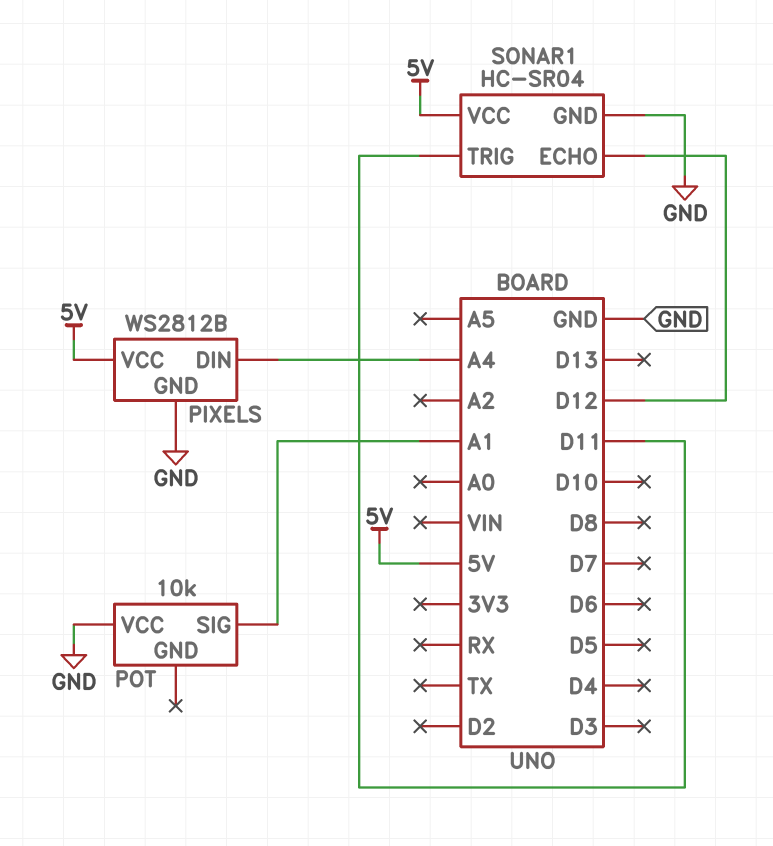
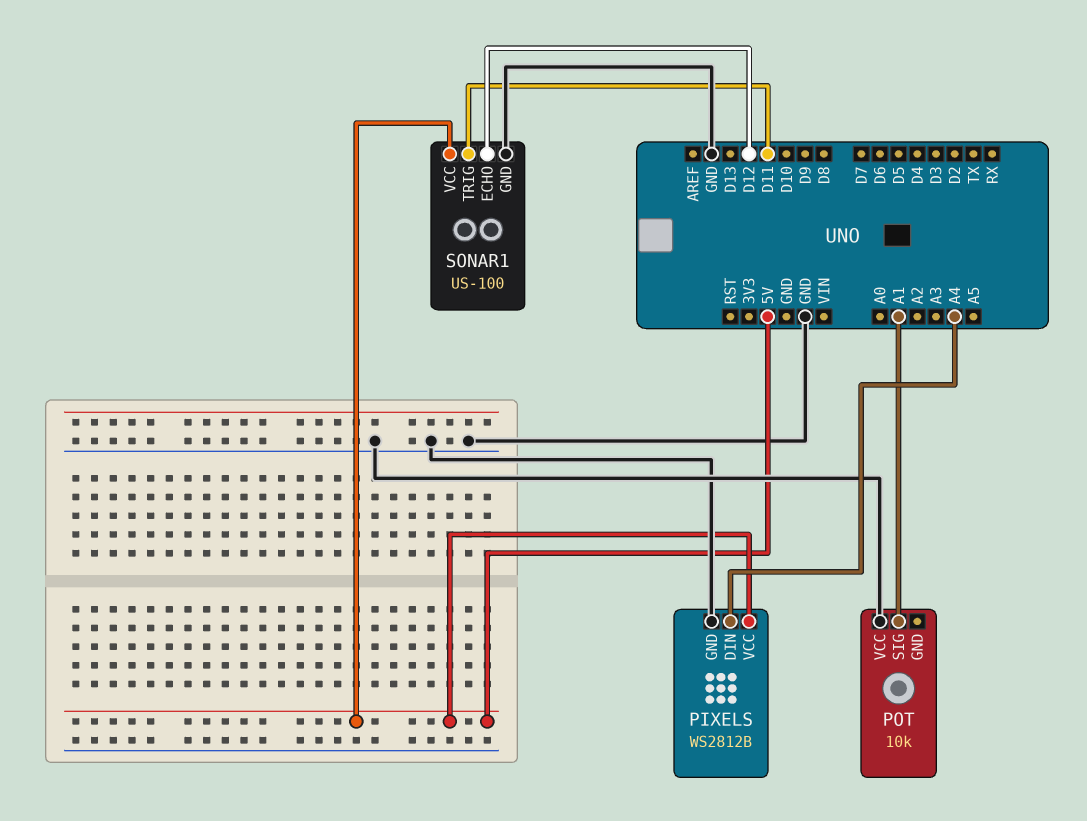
SONAR1: HC-SR04 -> US-100

